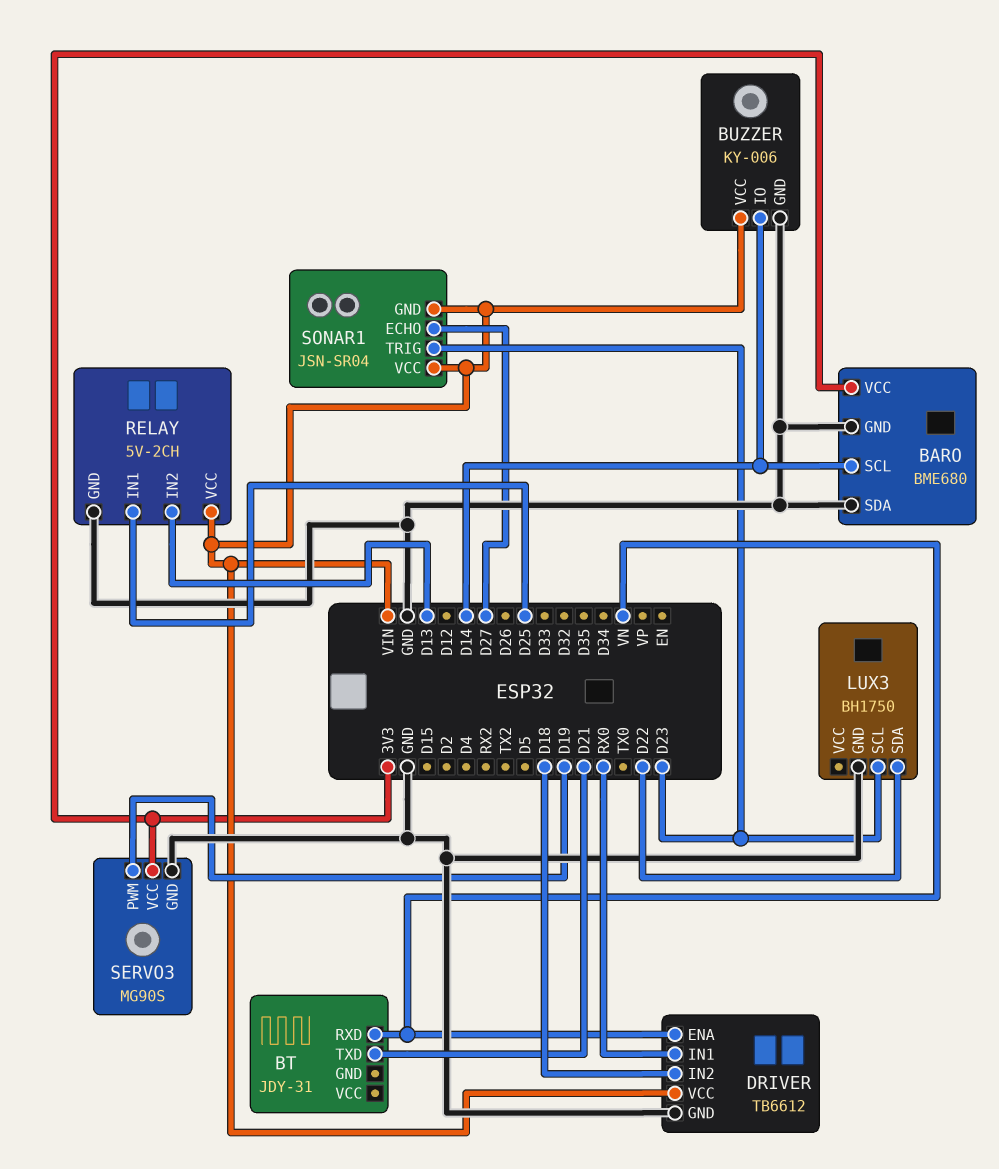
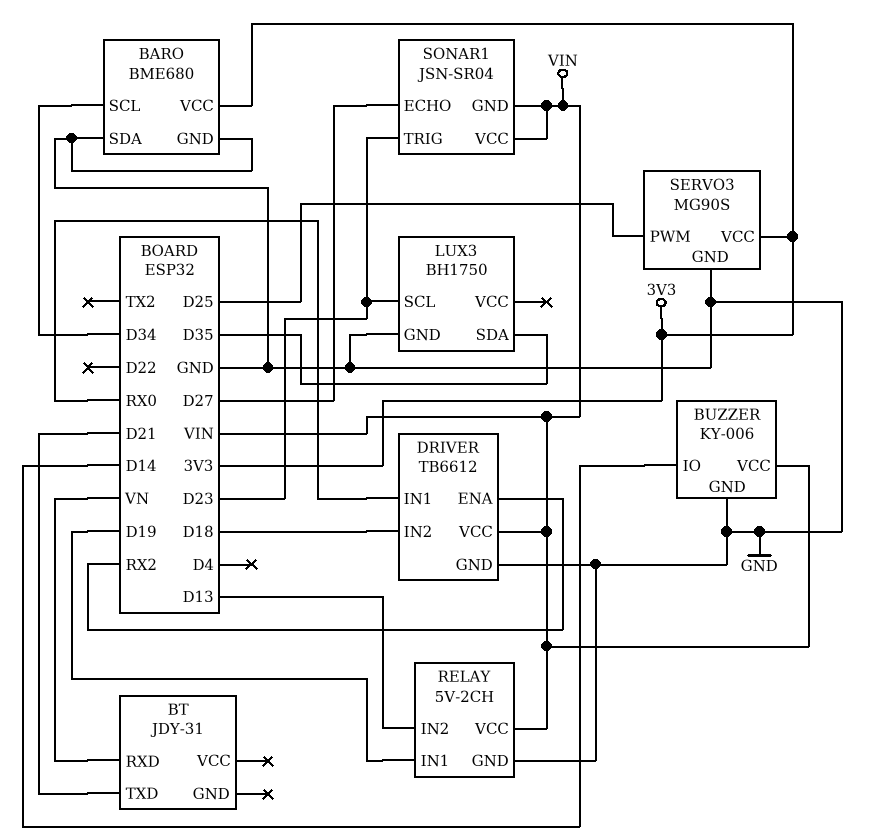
BARO pin SCL: D14 -> D34
DRIVER pin ENA: VN -> RX2
LUX3 pin SDA: D22 -> D35
RELAY pin IN1: D25 -> D19
SERVO3 pin PWM: D19 -> D25

